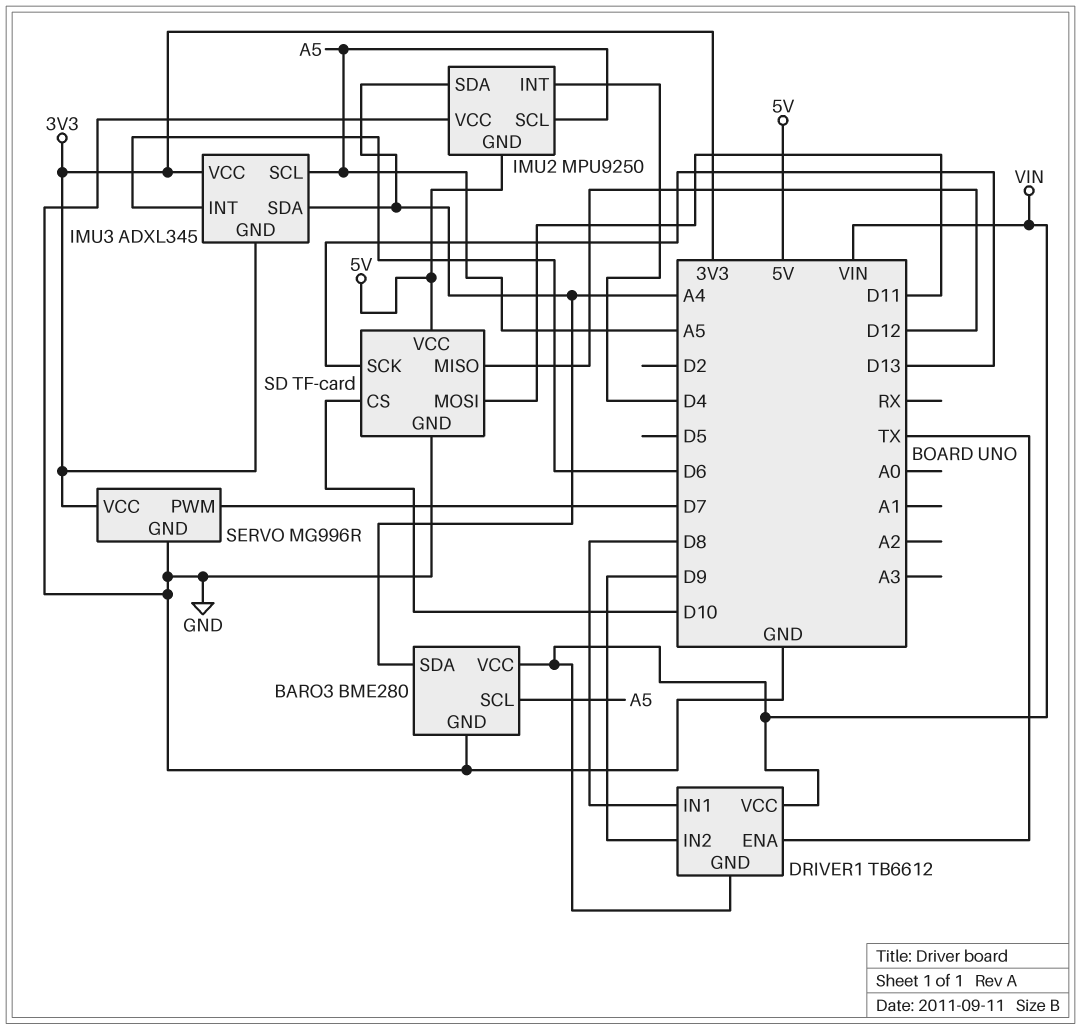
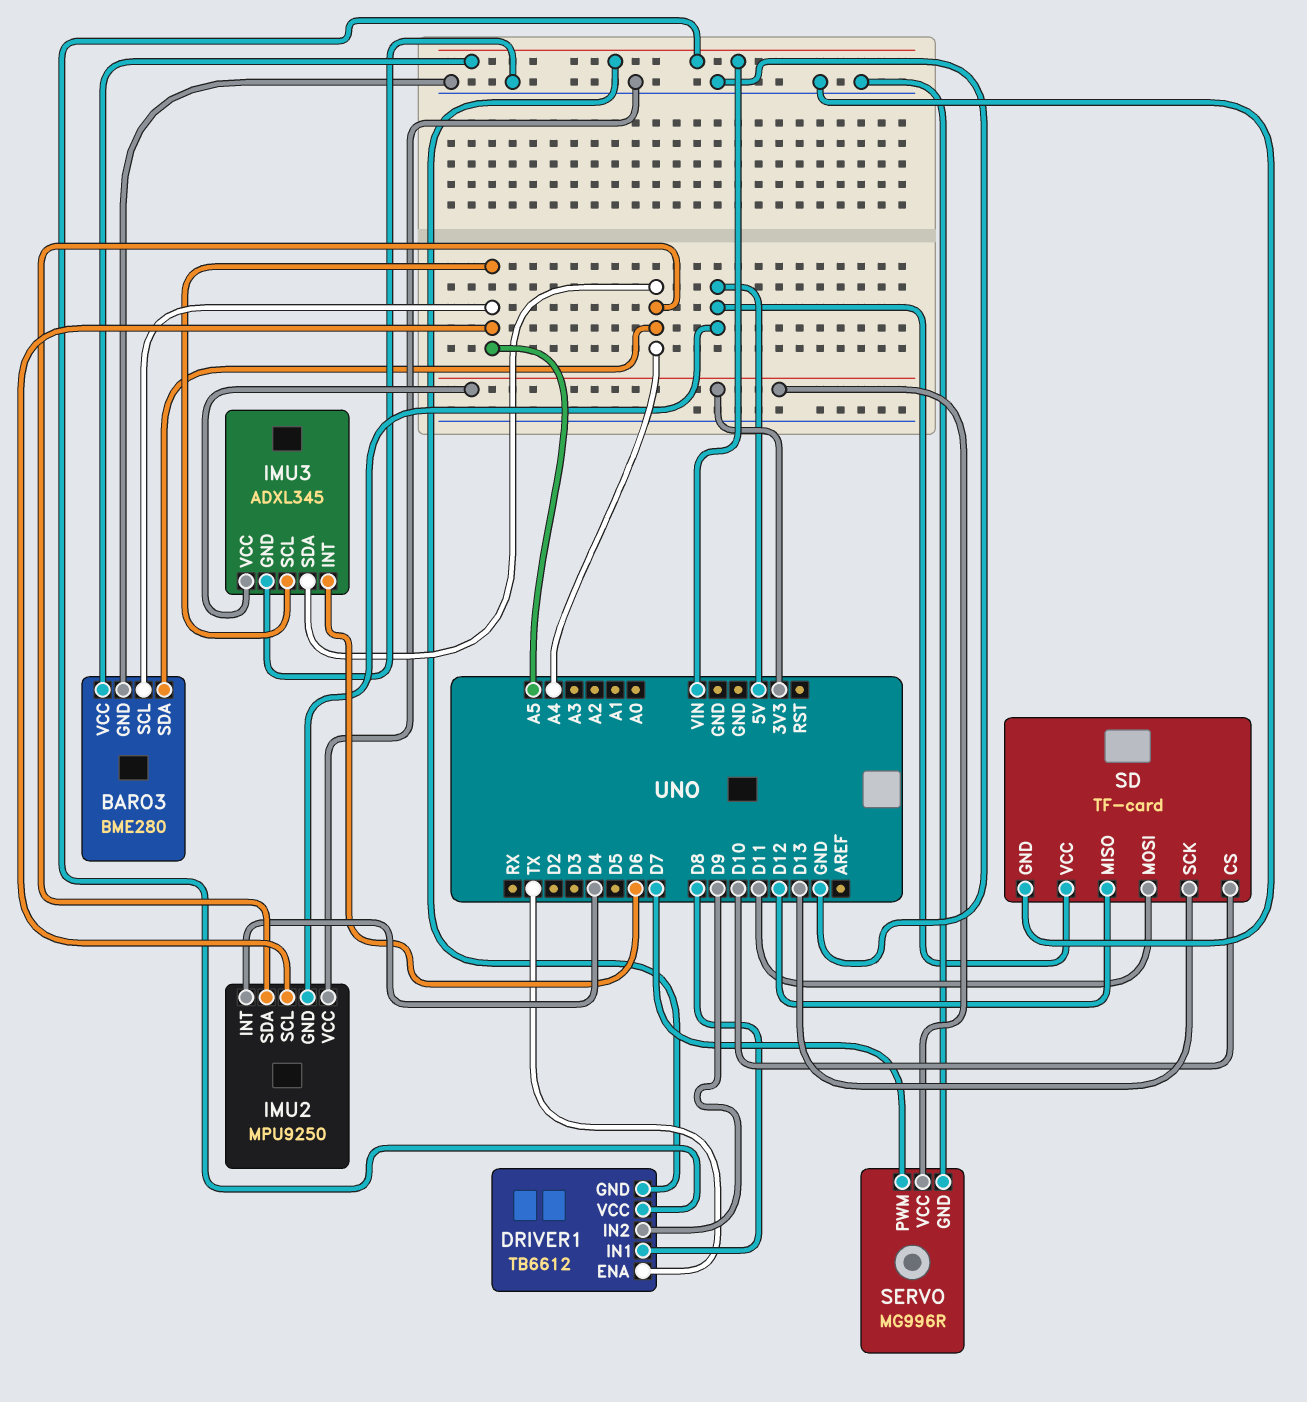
IMU3 pin GND: 3V3 -> GND

